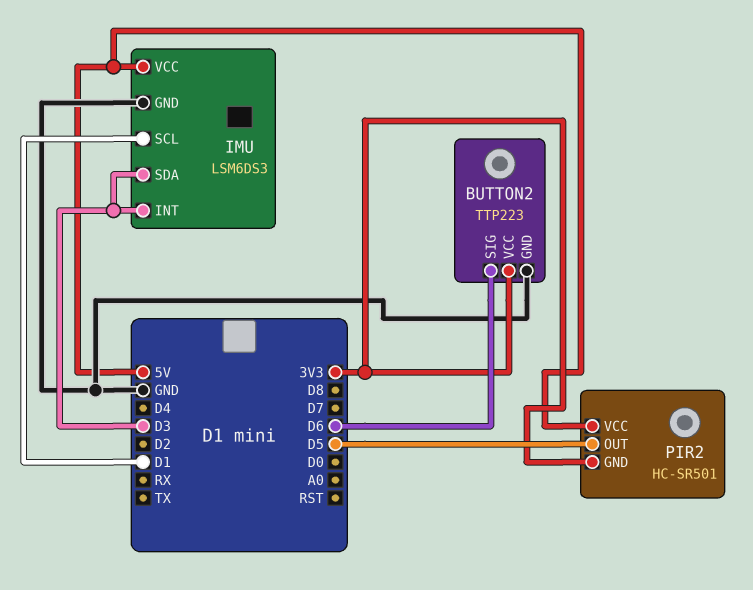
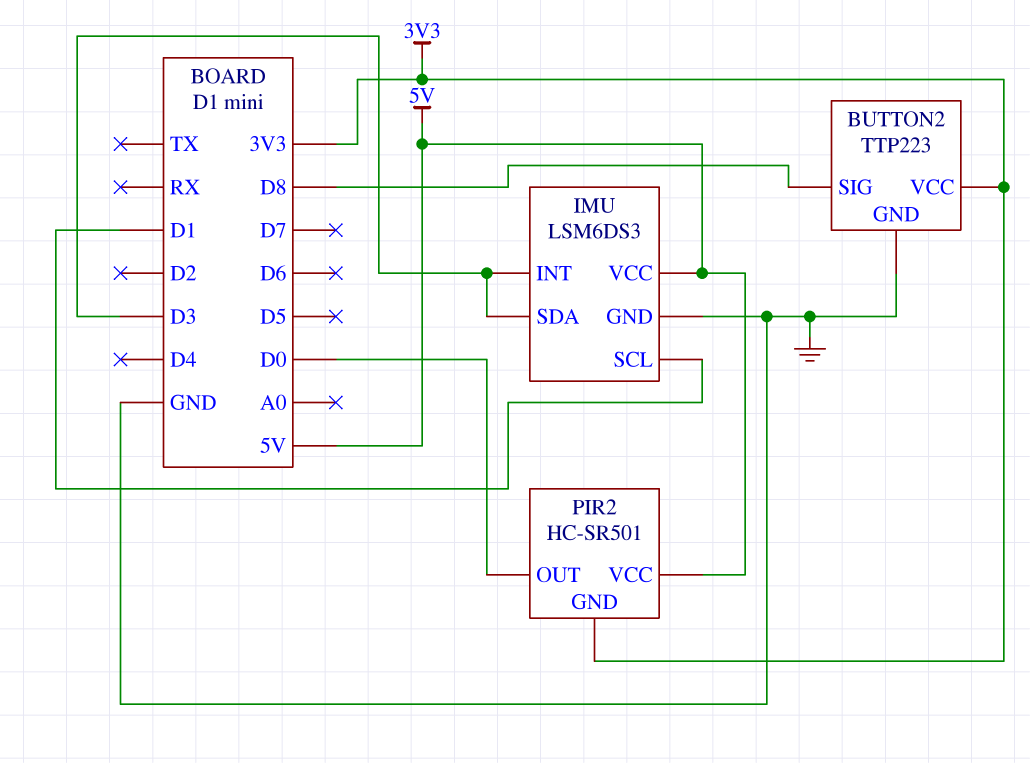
BUTTON2 pin SIG: D6 -> D8
PIR2 pin OUT: D5 -> D0

